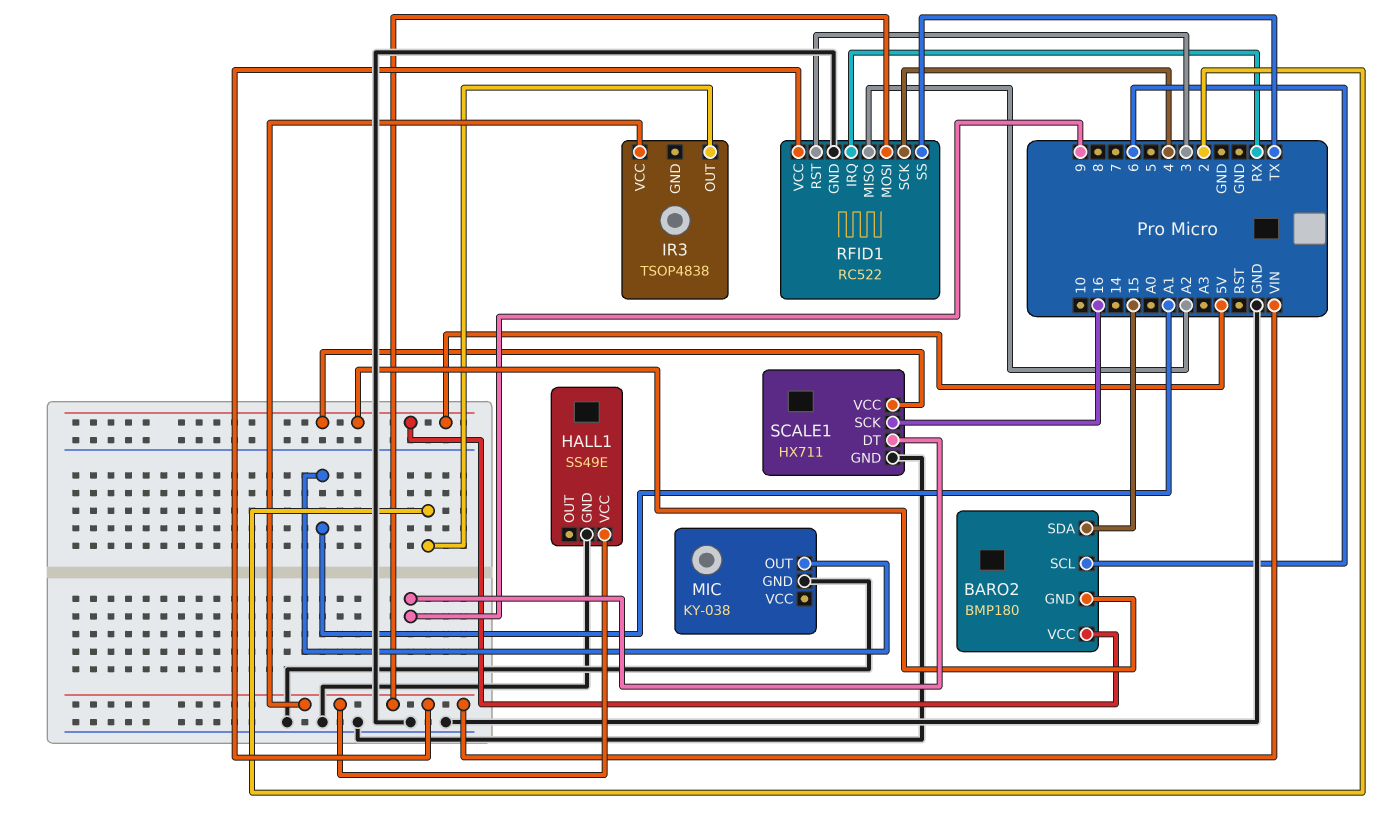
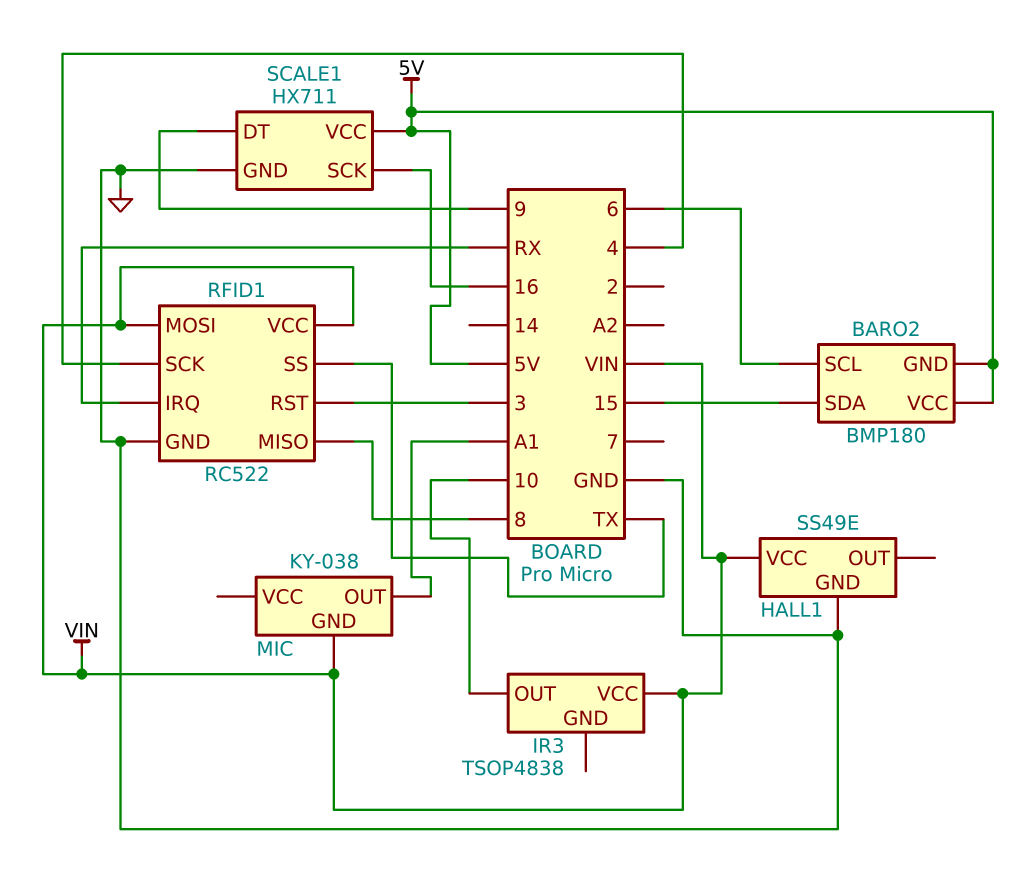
IR3 pin OUT: 2 -> 10
MIC pin GND: GND -> VIN
RFID1 pin MISO: A2 -> 8

